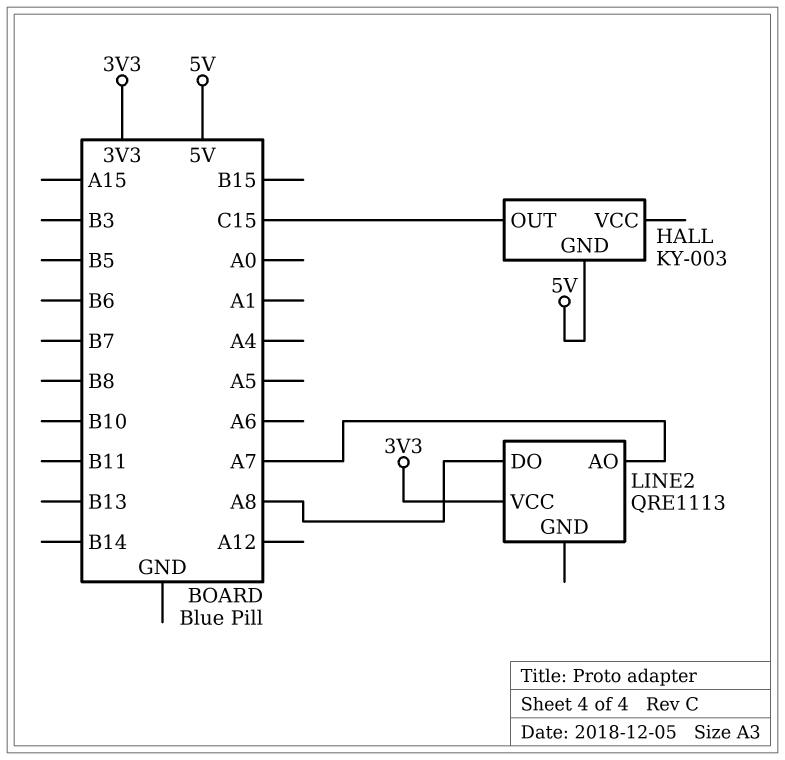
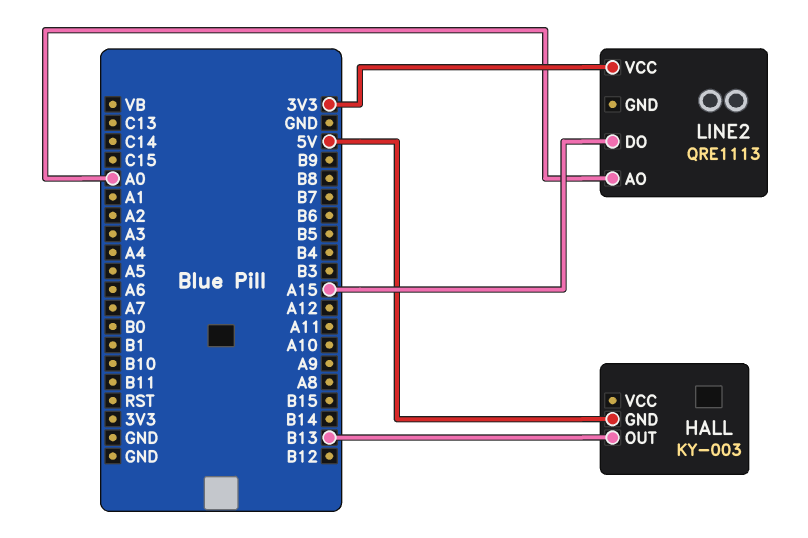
HALL pin OUT: C15 -> B13
LINE2 pin AO: A7 -> A0
LINE2 pin DO: A8 -> A15

